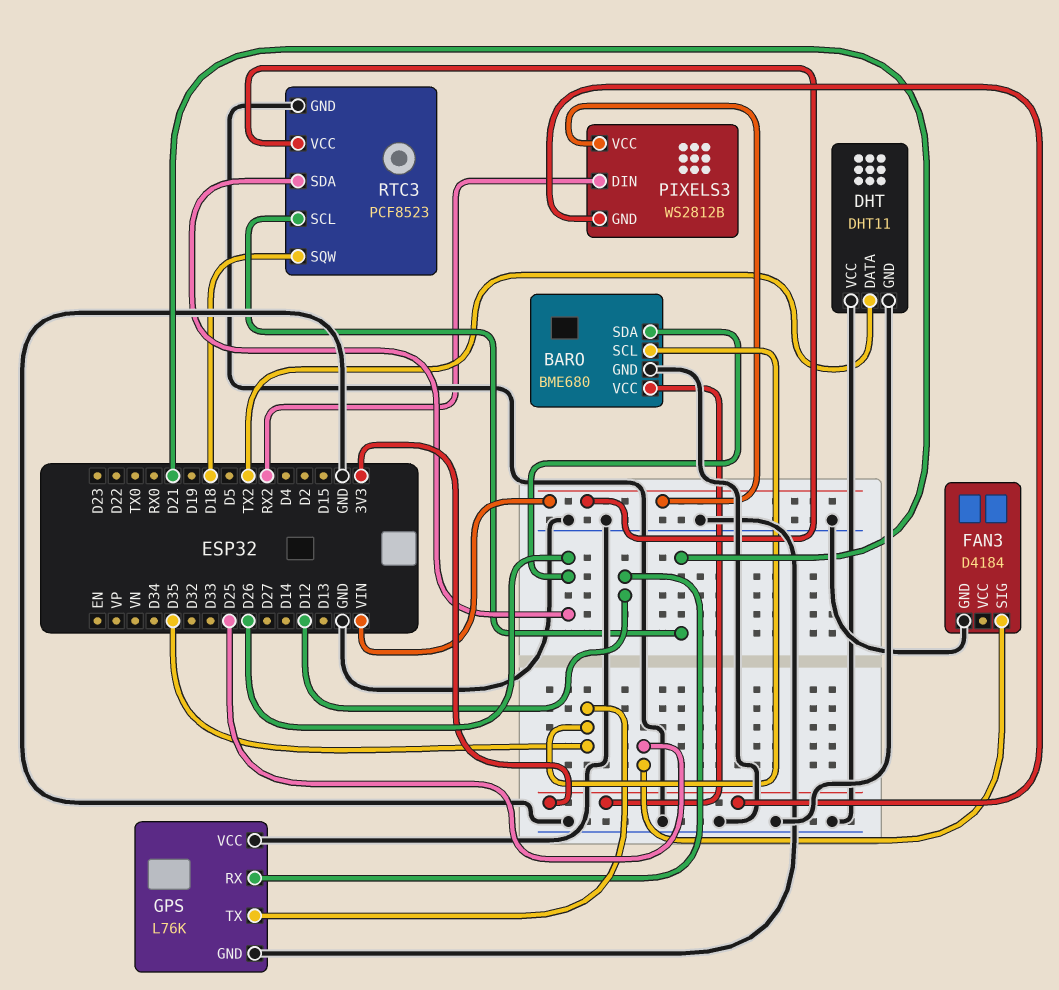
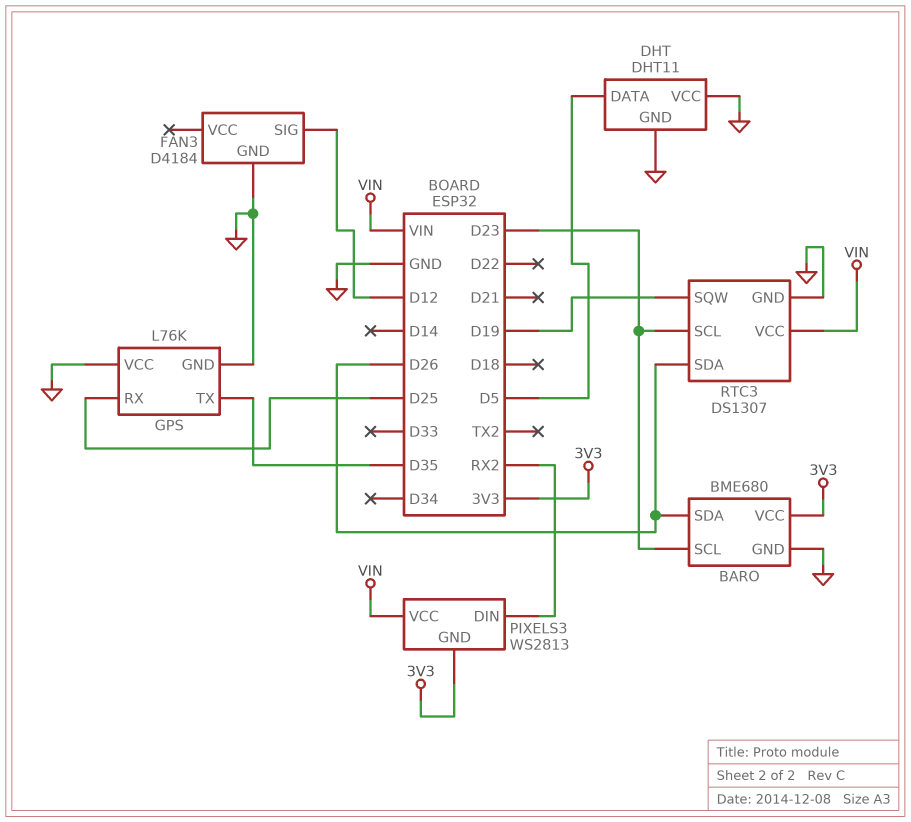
BARO pin SCL: D35 -> D23
DHT pin DATA: TX2 -> D5
FAN3 pin SIG: D25 -> D12
GPS pin RX: D12 -> D25
PIXELS3: WS2812B -> WS2813
RTC3: PCF8523 -> DS1307
RTC3 pin SCL: D21 -> D23
RTC3 pin SQW: D18 -> D19

